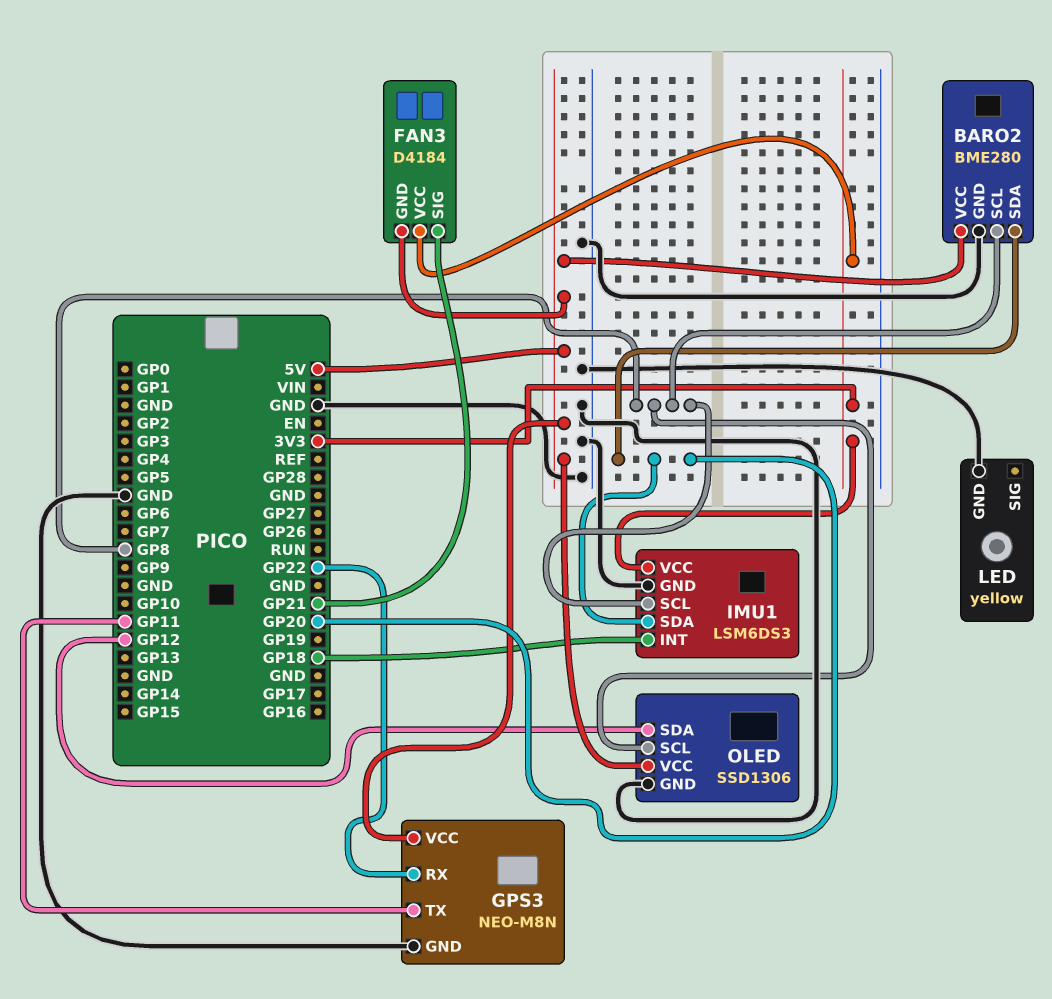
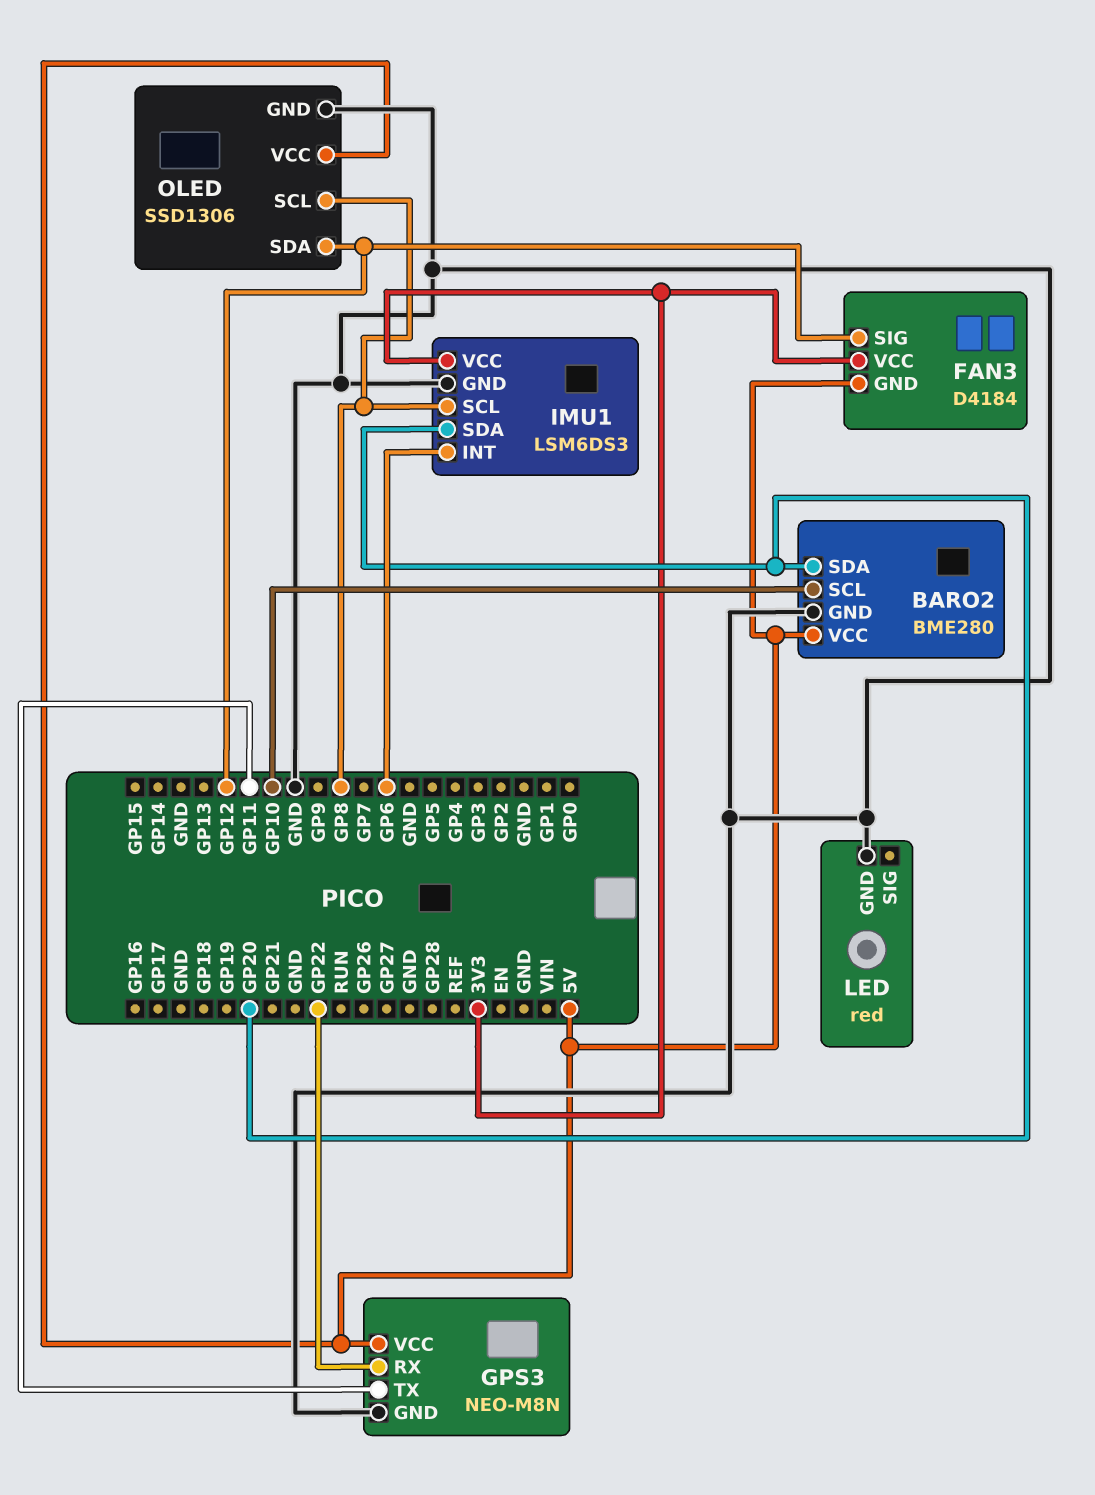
BARO2 pin SCL: GP8 -> GP10
FAN3 pin SIG: GP21 -> GP12
IMU1 pin INT: GP18 -> GP6
LED: yellow -> red

